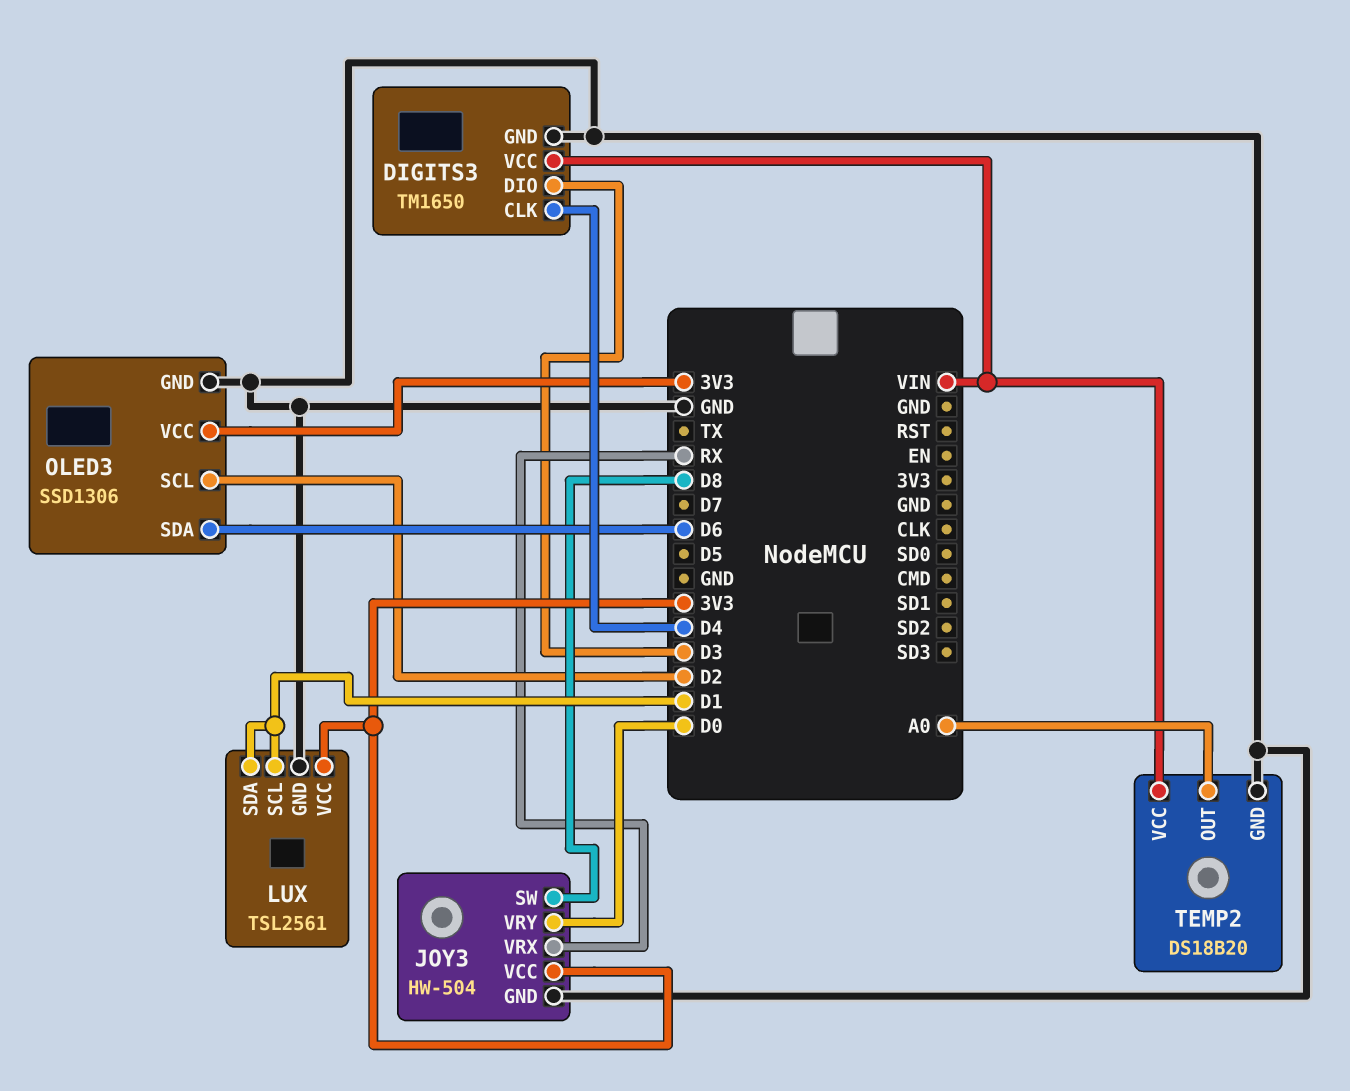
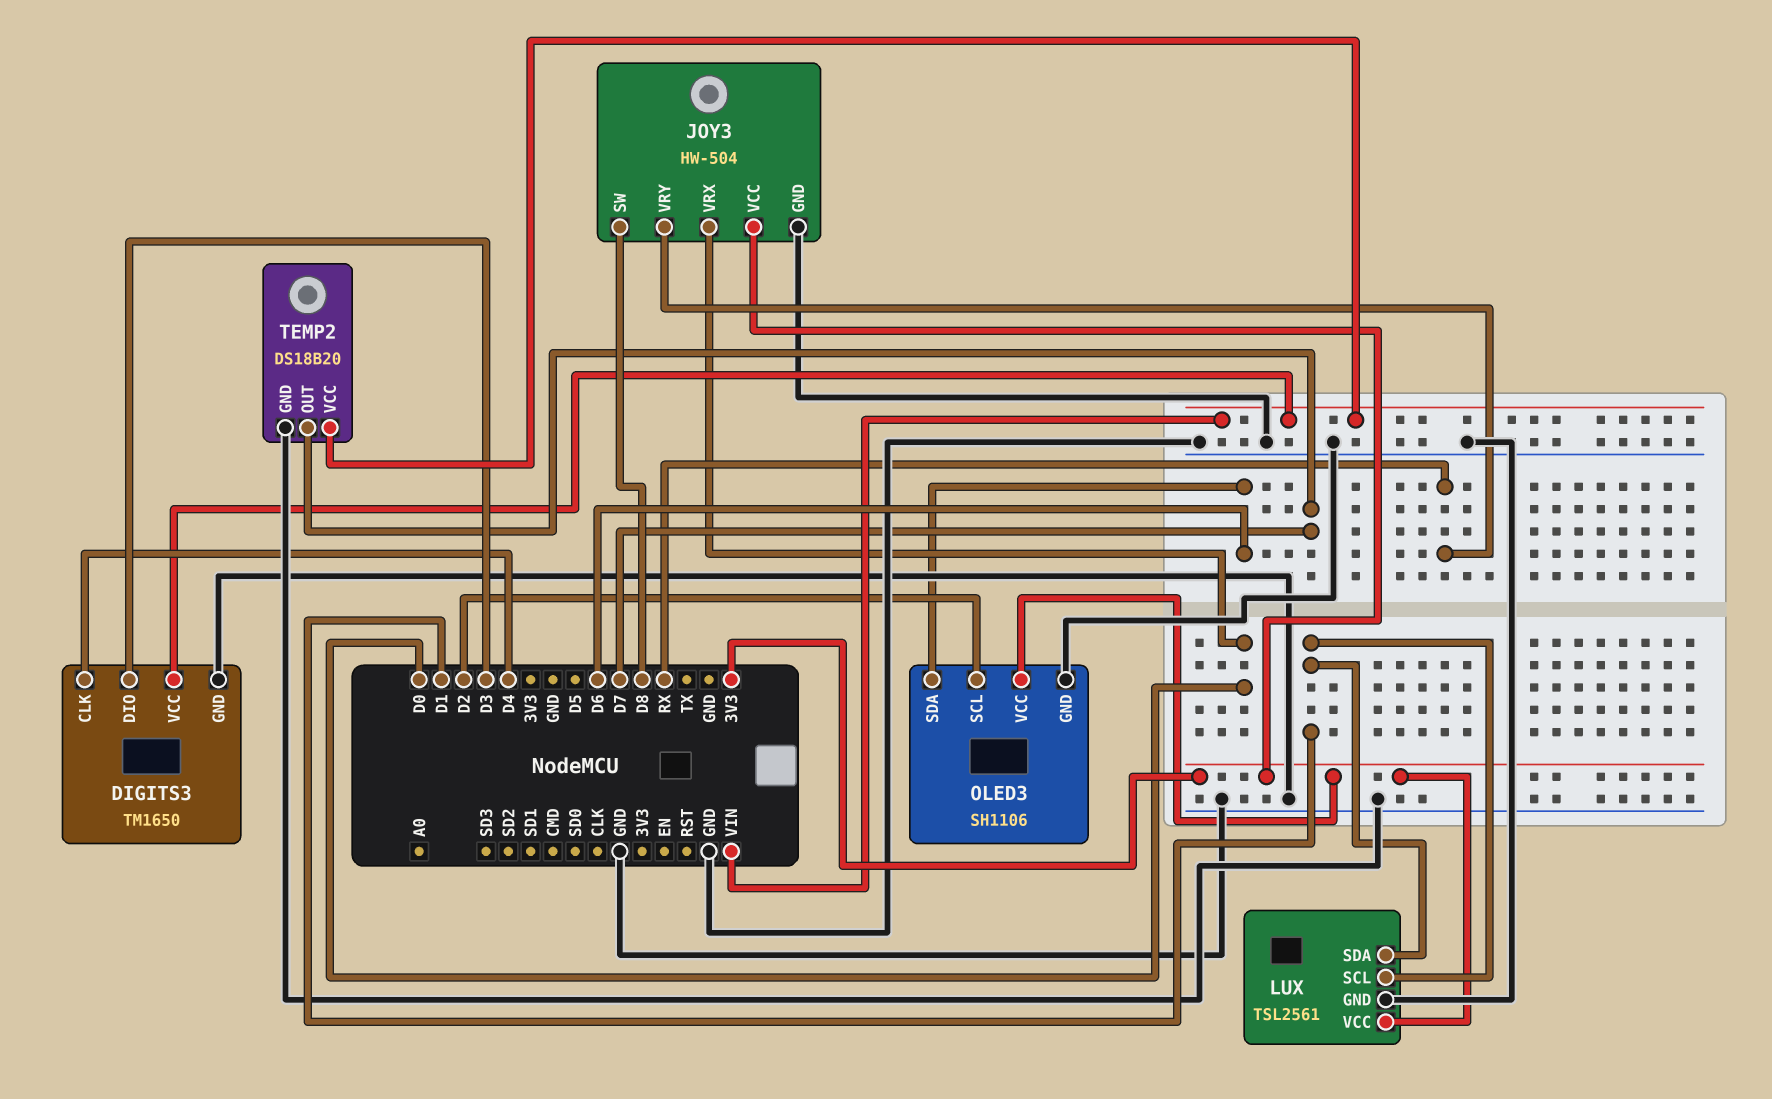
JOY3 pin VRX: RX -> D0
JOY3 pin VRY: D0 -> RX
OLED3: SSD1306 -> SH1106
TEMP2 pin OUT: A0 -> D7

